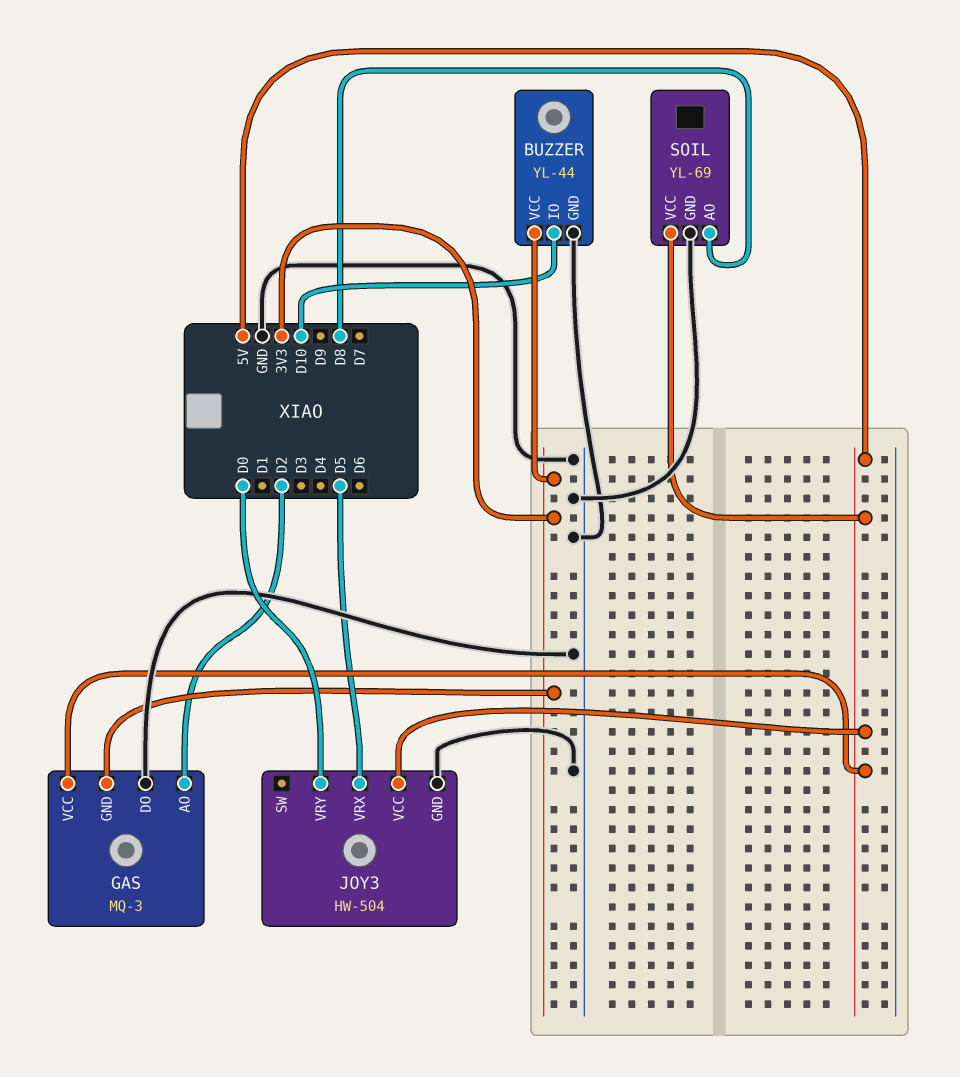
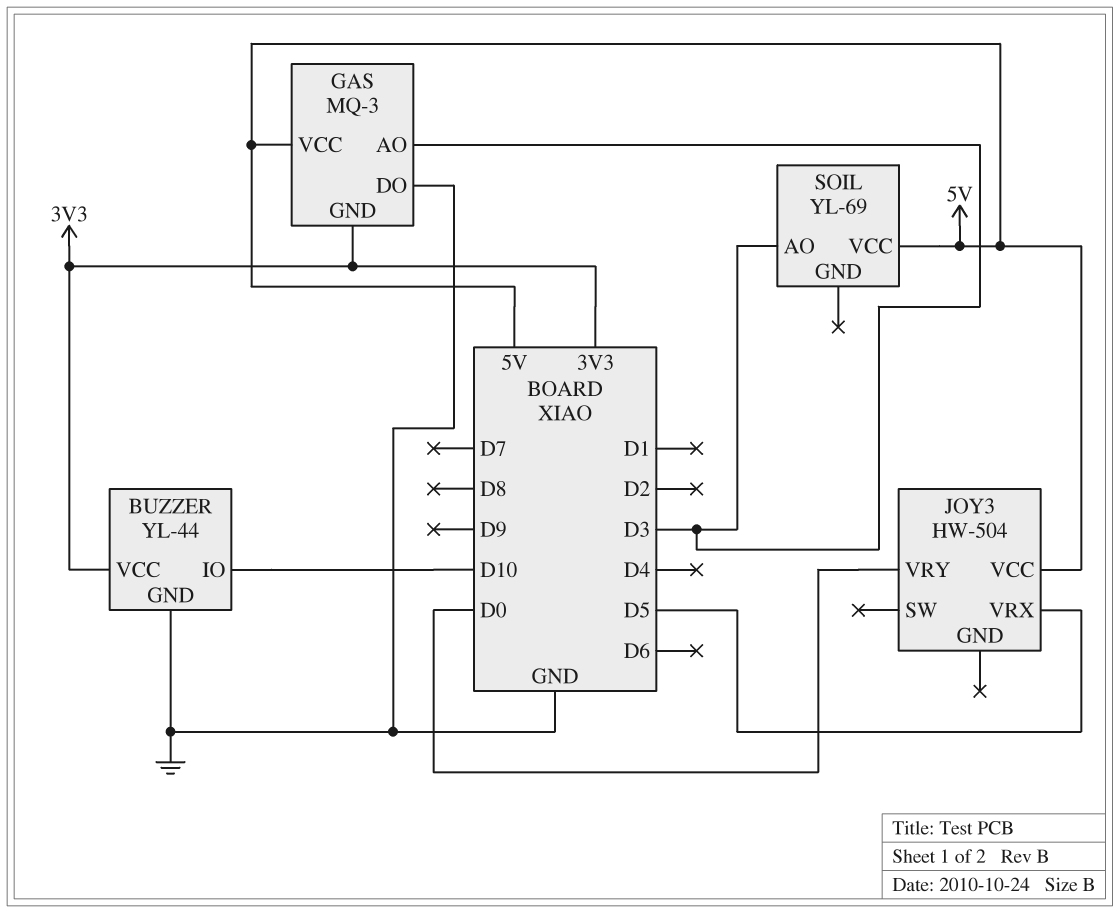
GAS pin AO: D2 -> D3
JOY3 pin GND: GND -> none
SOIL pin AO: D8 -> D3
SOIL pin GND: GND -> none

